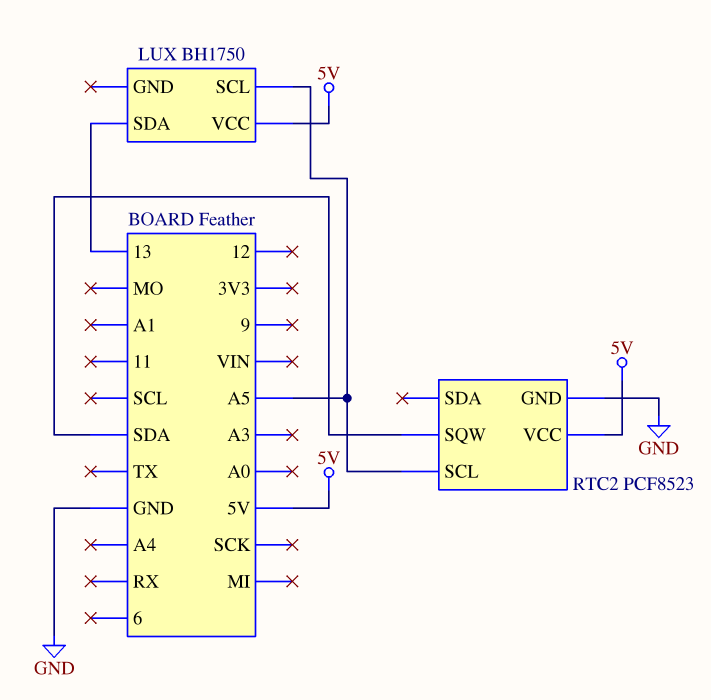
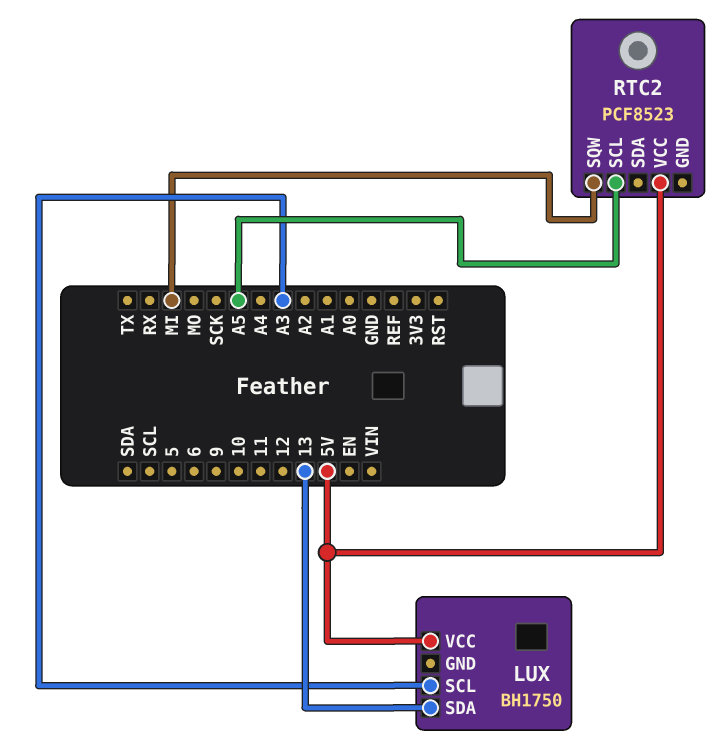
LUX pin SCL: A5 -> A3
RTC2 pin GND: GND -> none
RTC2 pin SQW: SDA -> MI

